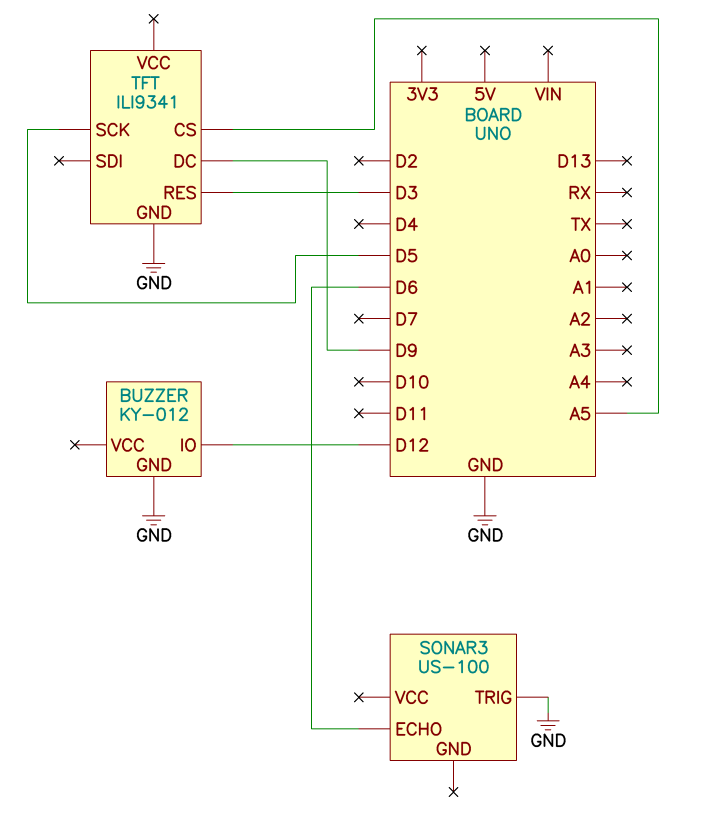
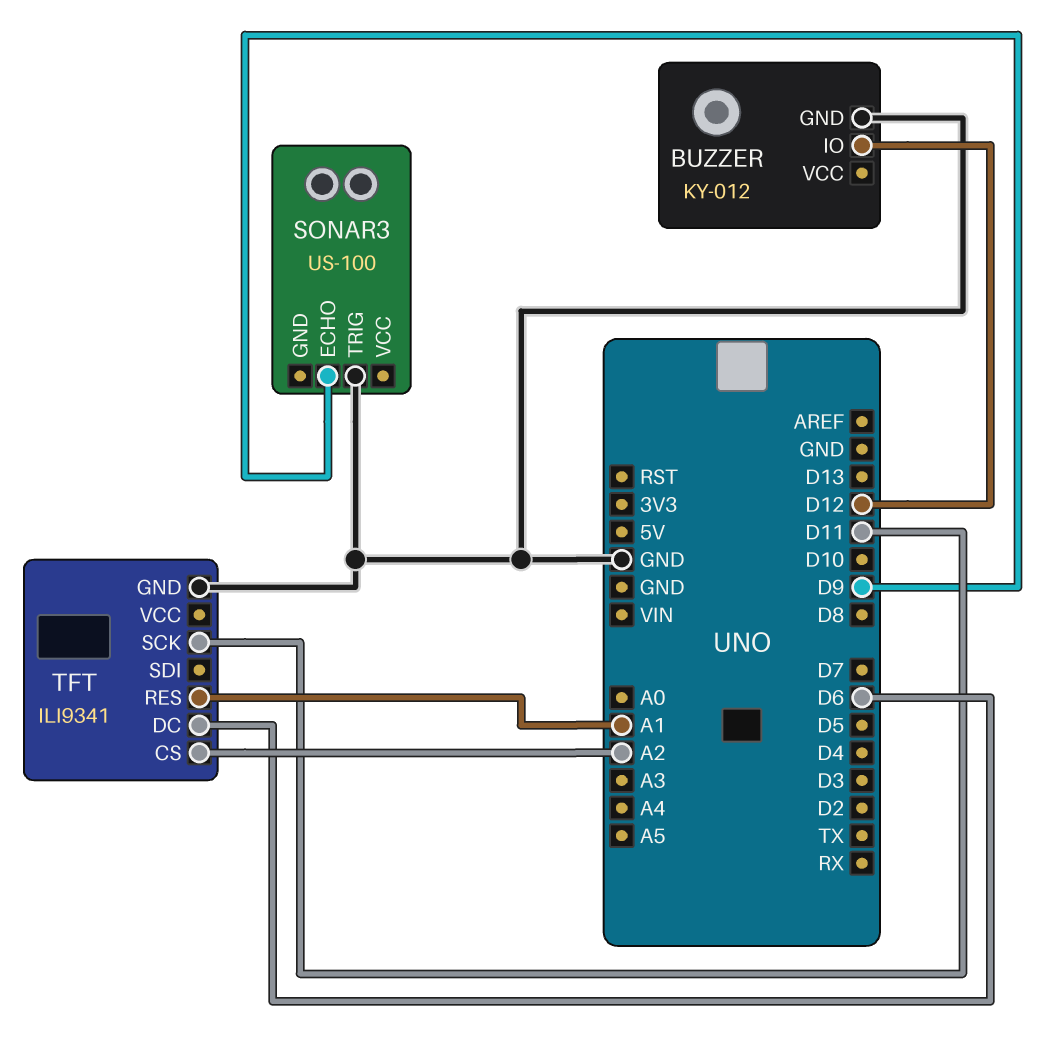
SONAR3 pin ECHO: D6 -> D9
TFT pin CS: A5 -> A2
TFT pin DC: D9 -> D6
TFT pin RES: D3 -> A1
TFT pin SCK: D5 -> D11

